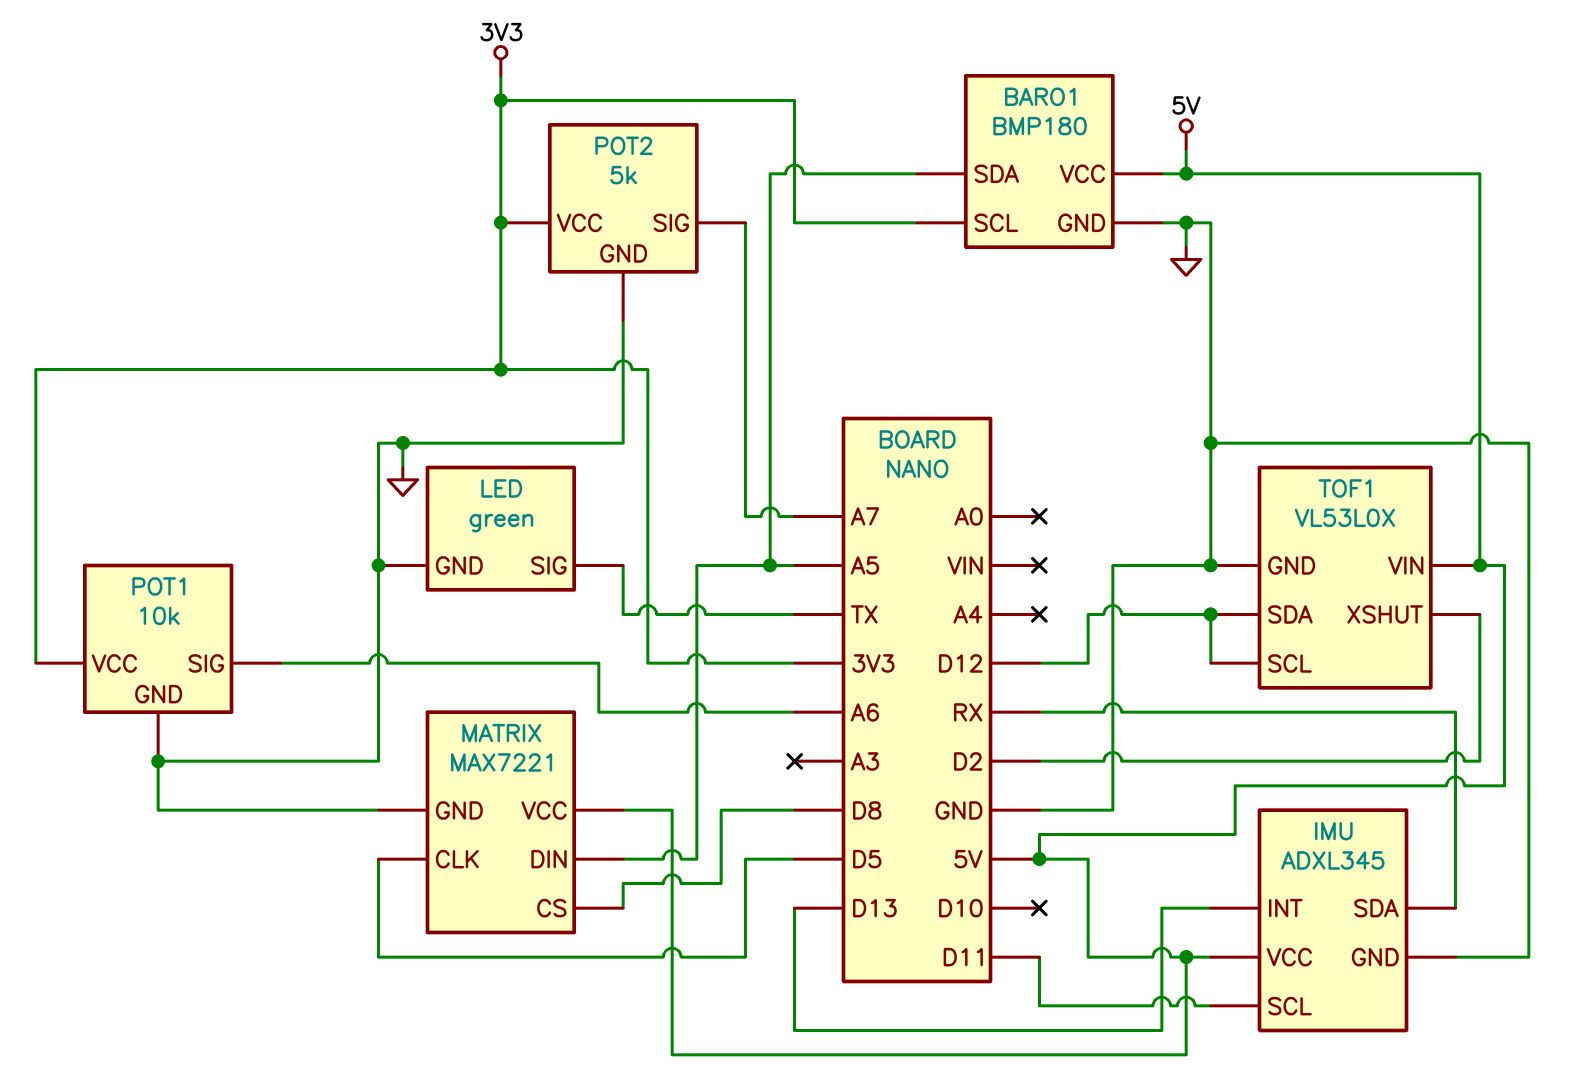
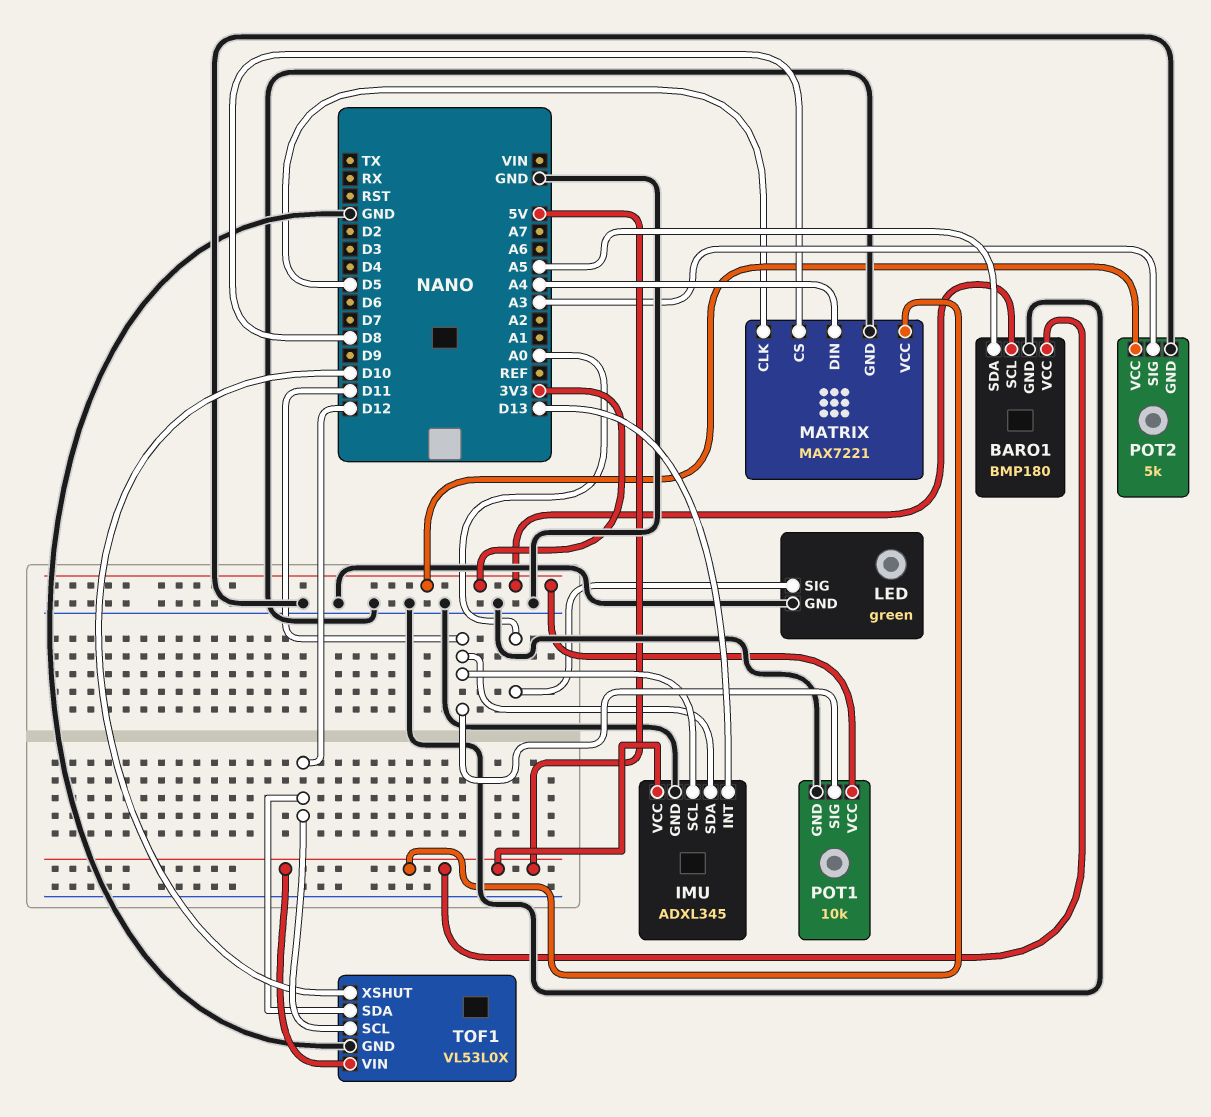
IMU pin SDA: RX -> D11
LED pin SIG: TX -> A0
MATRIX pin DIN: A5 -> A4
POT1 pin SIG: A6 -> D11
POT2 pin SIG: A7 -> A3
TOF1 pin XSHUT: D2 -> D10

